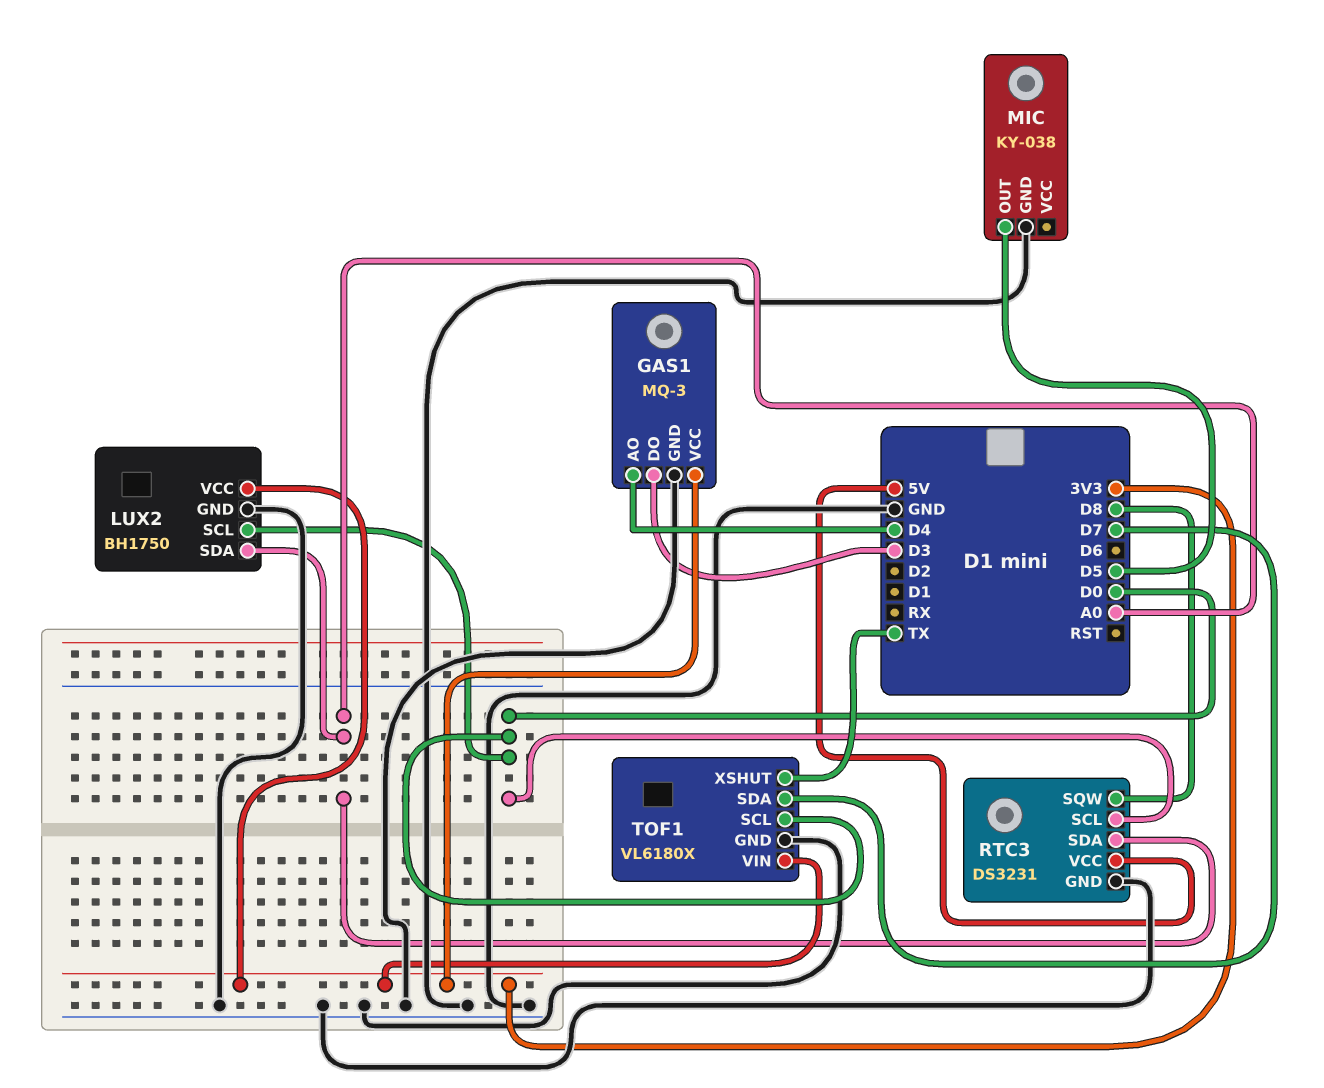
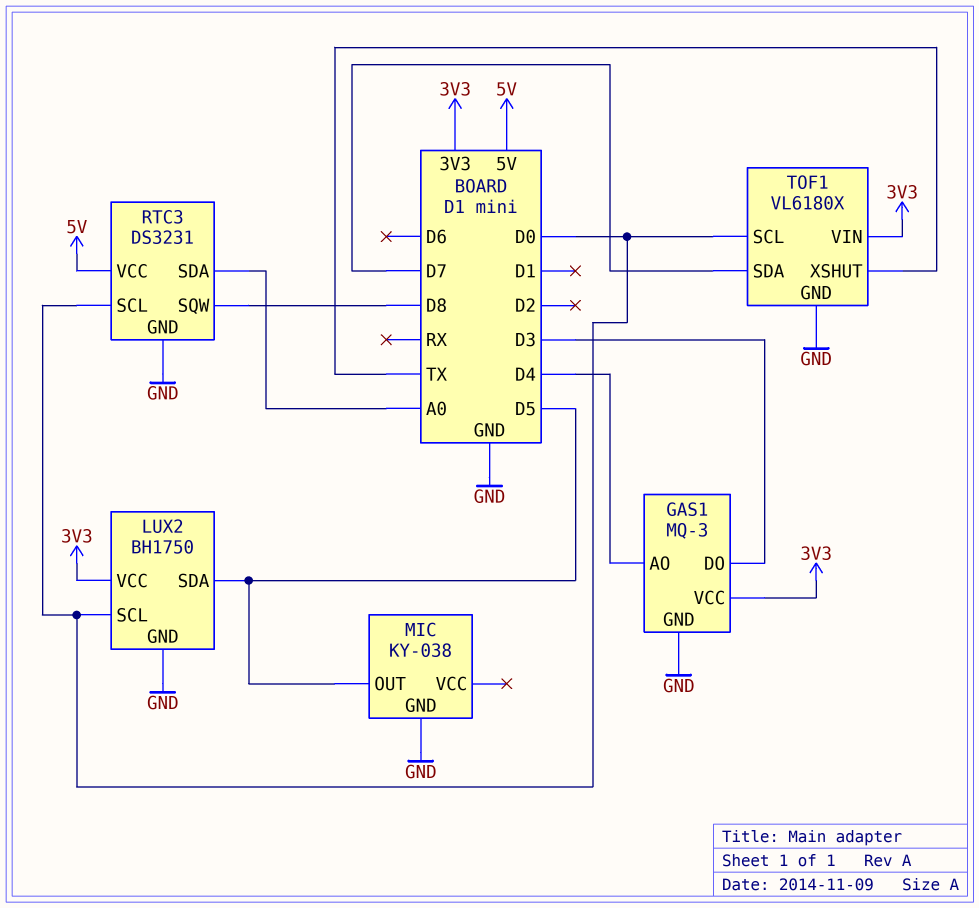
LUX2 pin SDA: A0 -> D5

